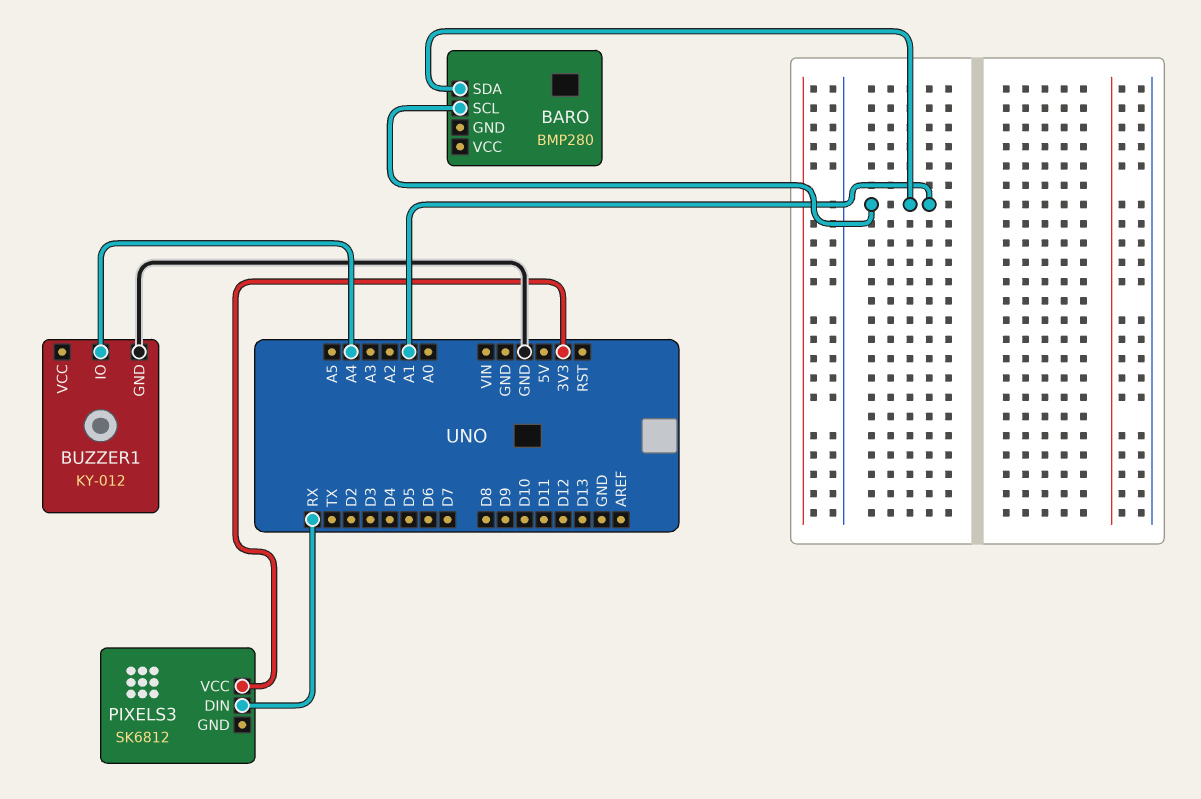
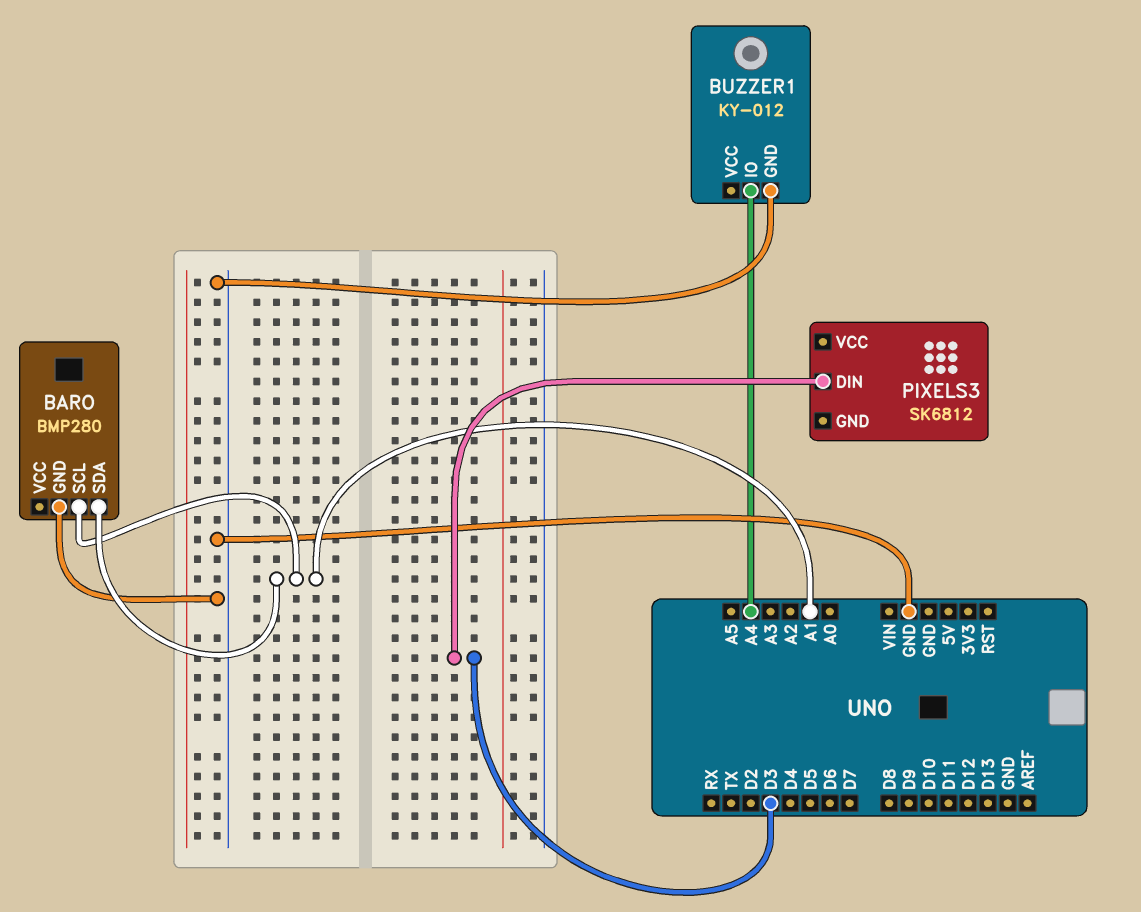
BARO pin GND: none -> GND
PIXELS3 pin DIN: RX -> D3
PIXELS3 pin VCC: 3V3 -> none

